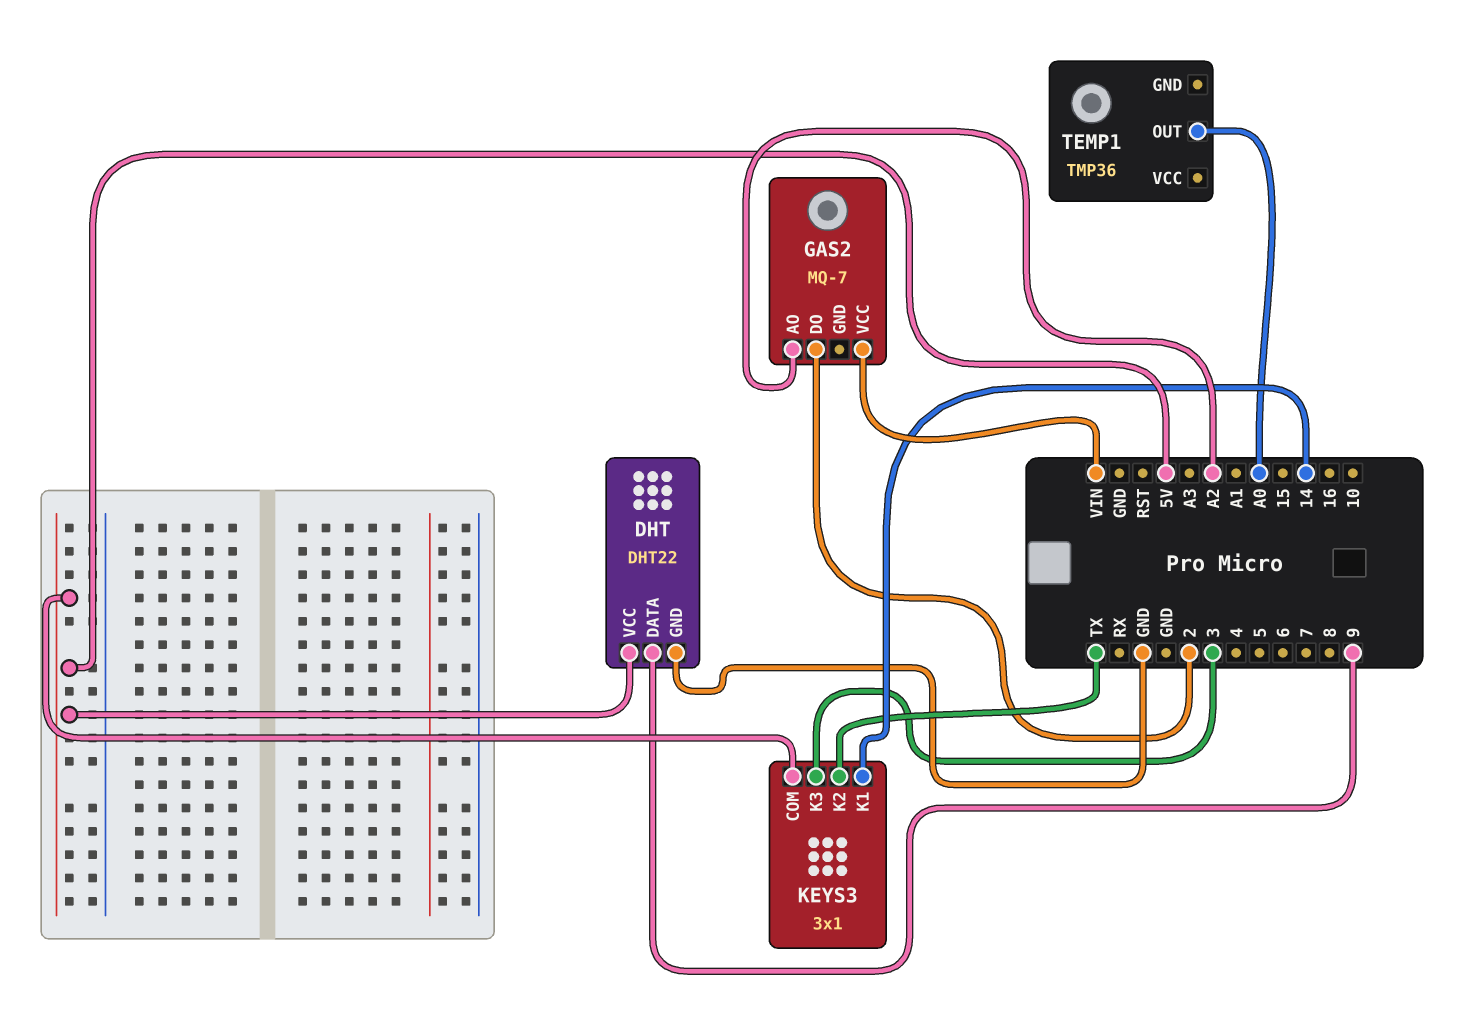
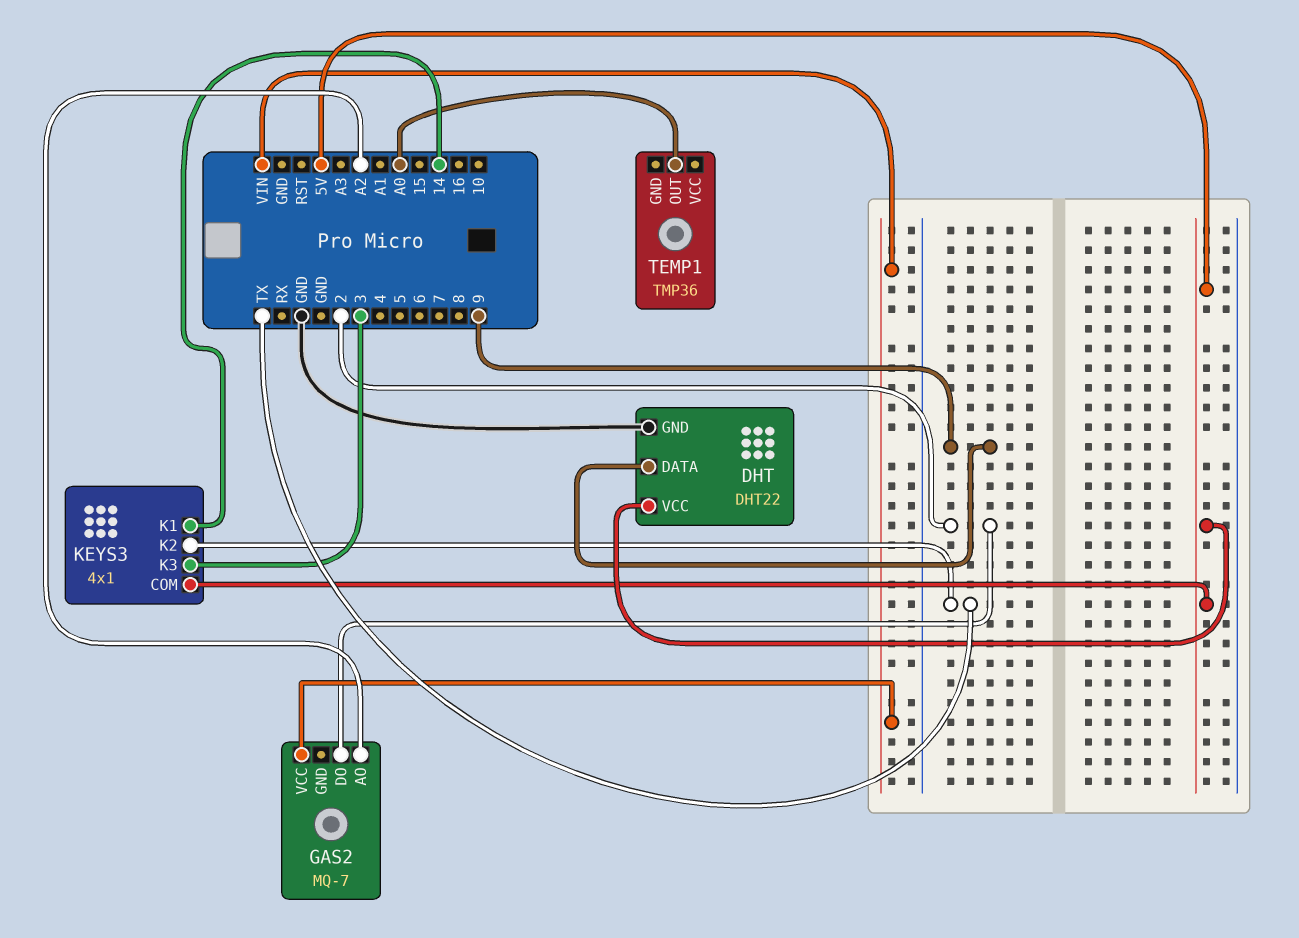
KEYS3: 3x1 -> 4x1

